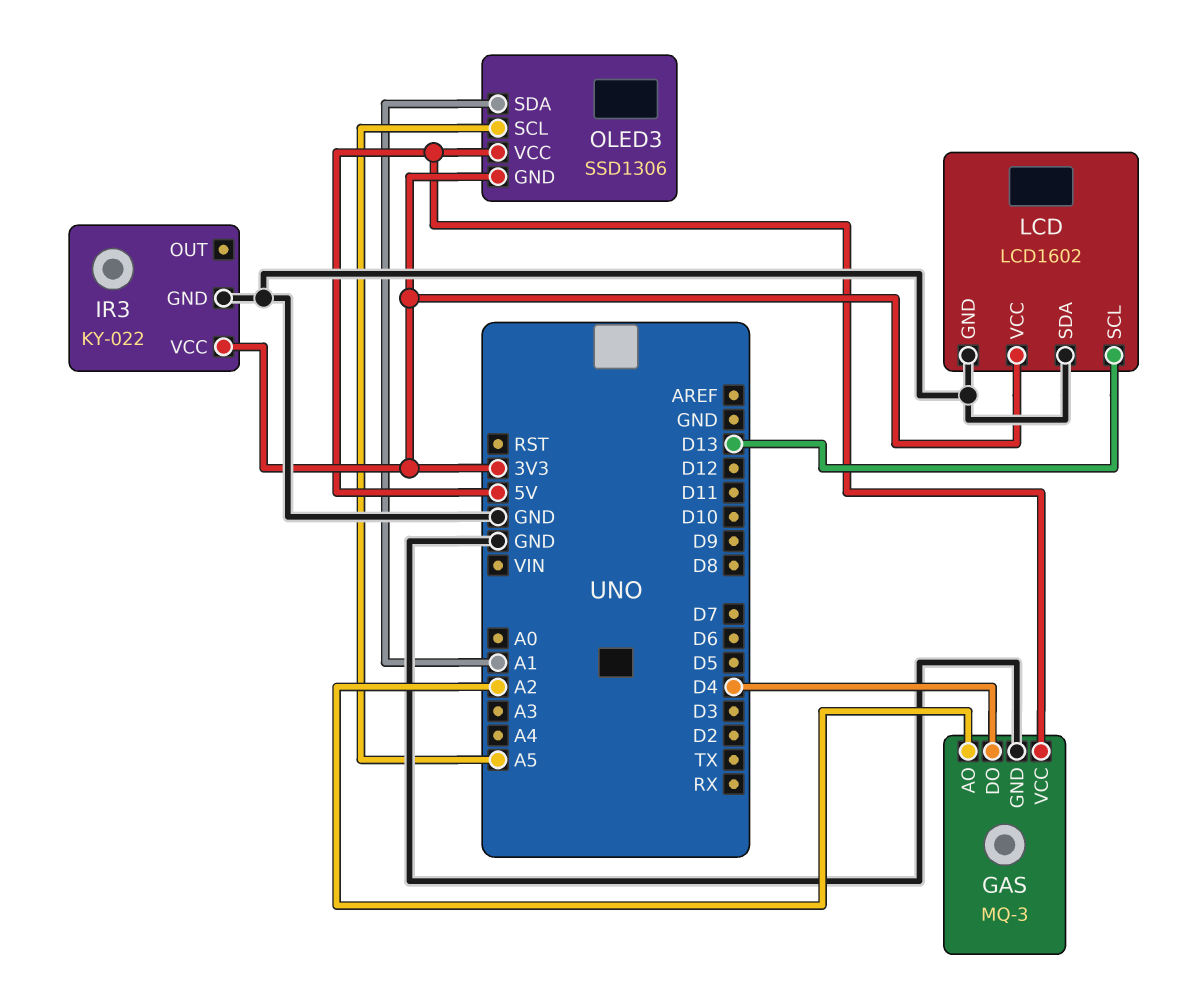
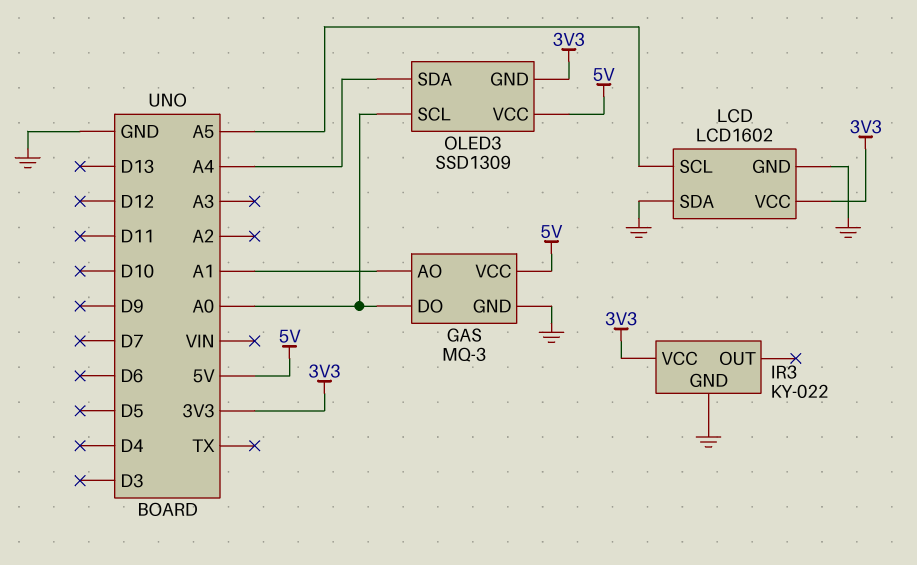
GAS pin AO: A2 -> A1
GAS pin DO: D4 -> A0
LCD pin SCL: D13 -> A5
OLED3: SSD1306 -> SSD1309
OLED3 pin SCL: A5 -> A0
OLED3 pin SDA: A1 -> A4

